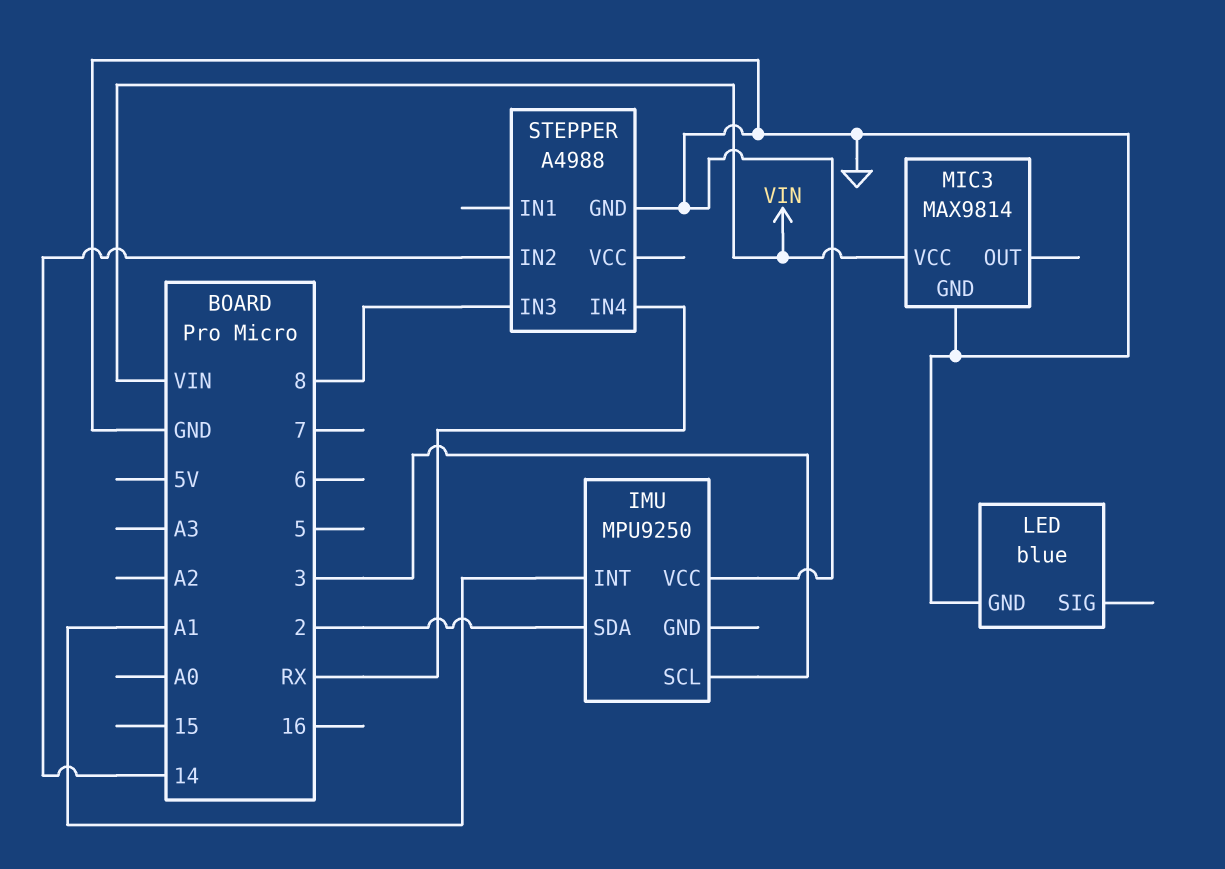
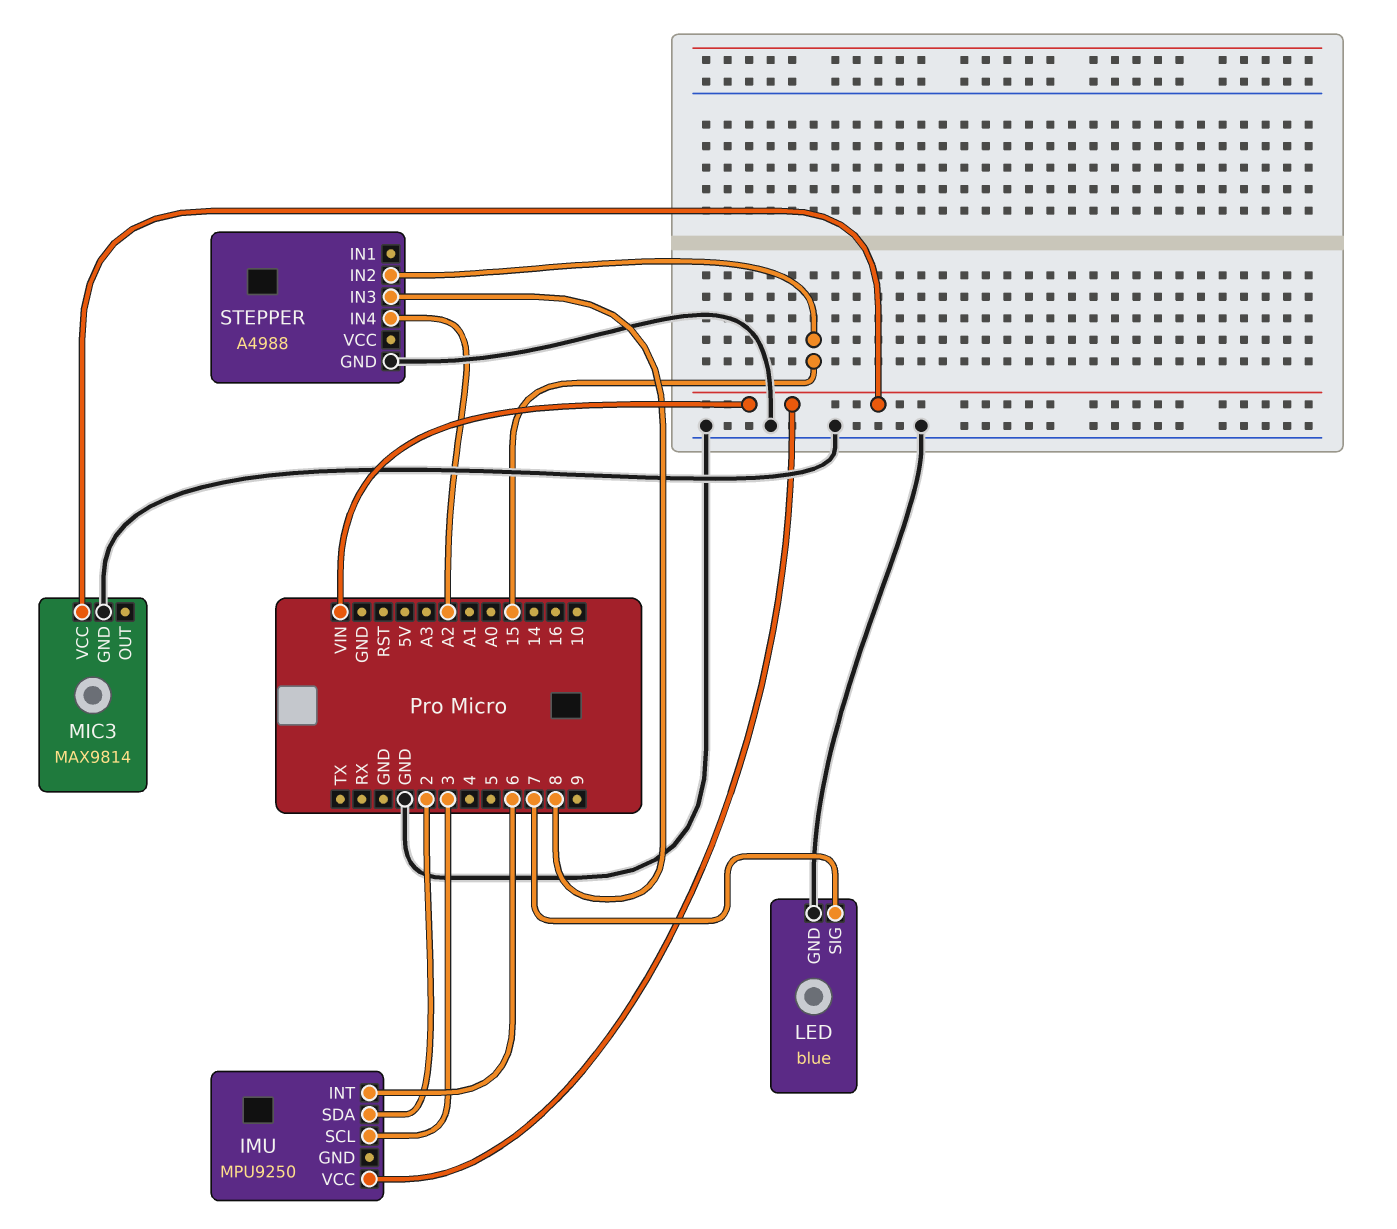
IMU pin INT: A1 -> 6
IMU pin VCC: GND -> VIN
LED pin SIG: none -> 7
STEPPER pin IN2: 14 -> 15
STEPPER pin IN4: RX -> A2

